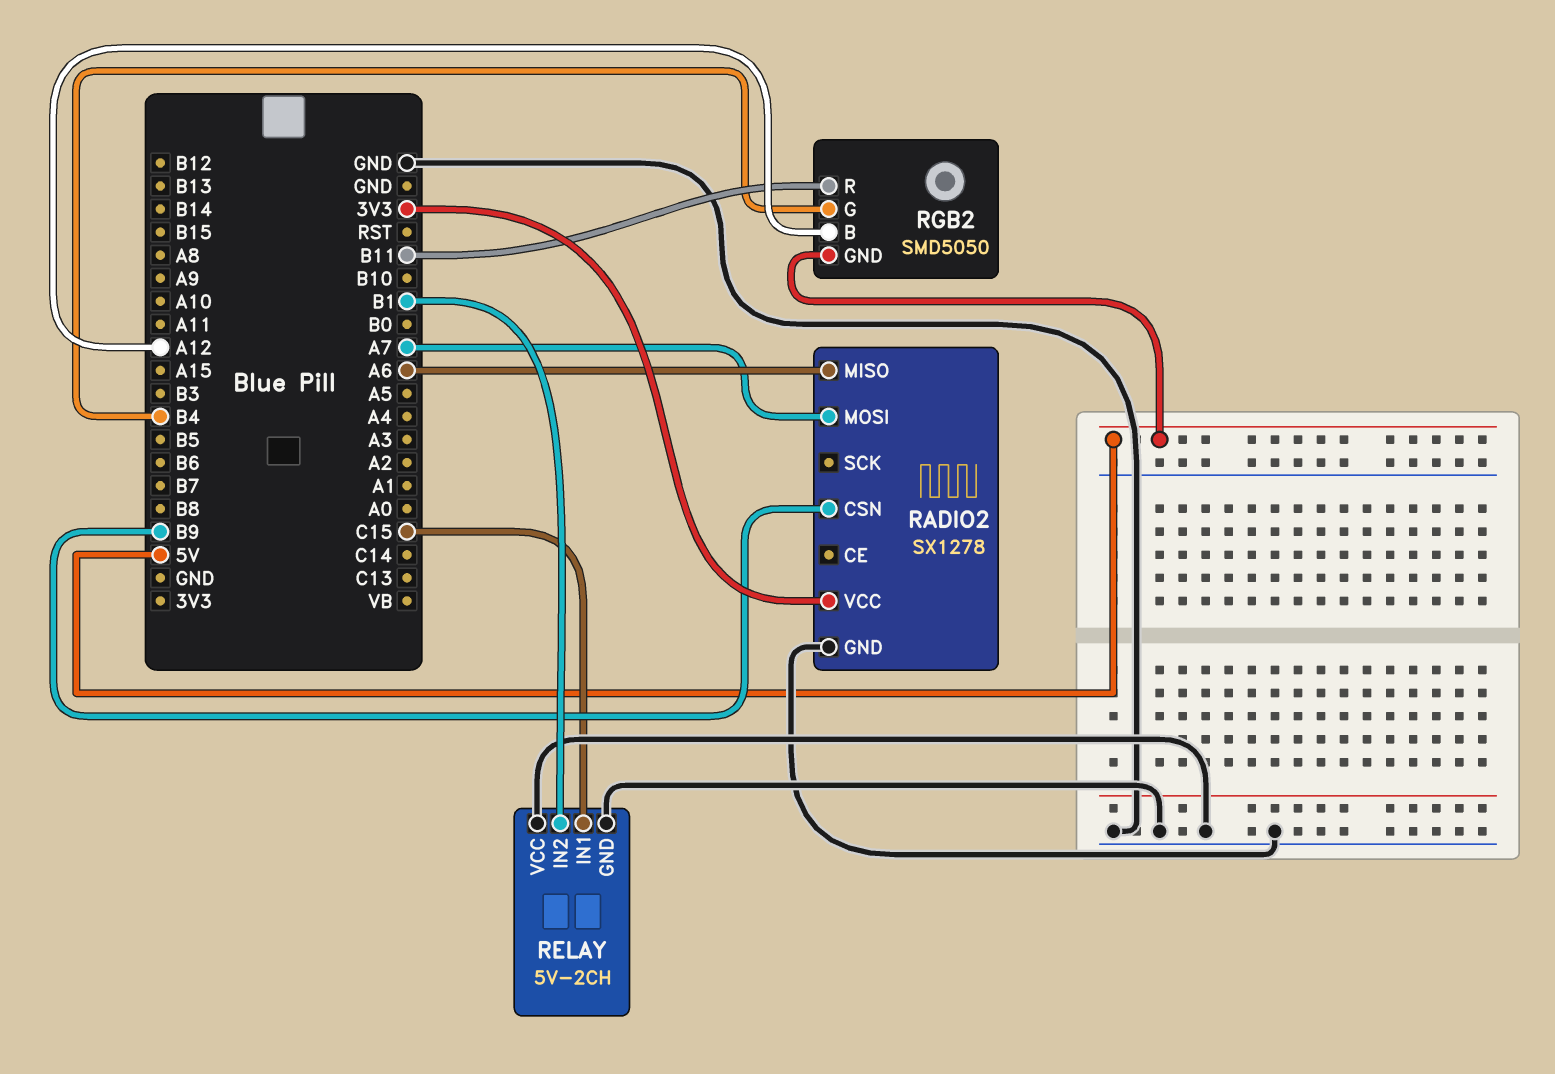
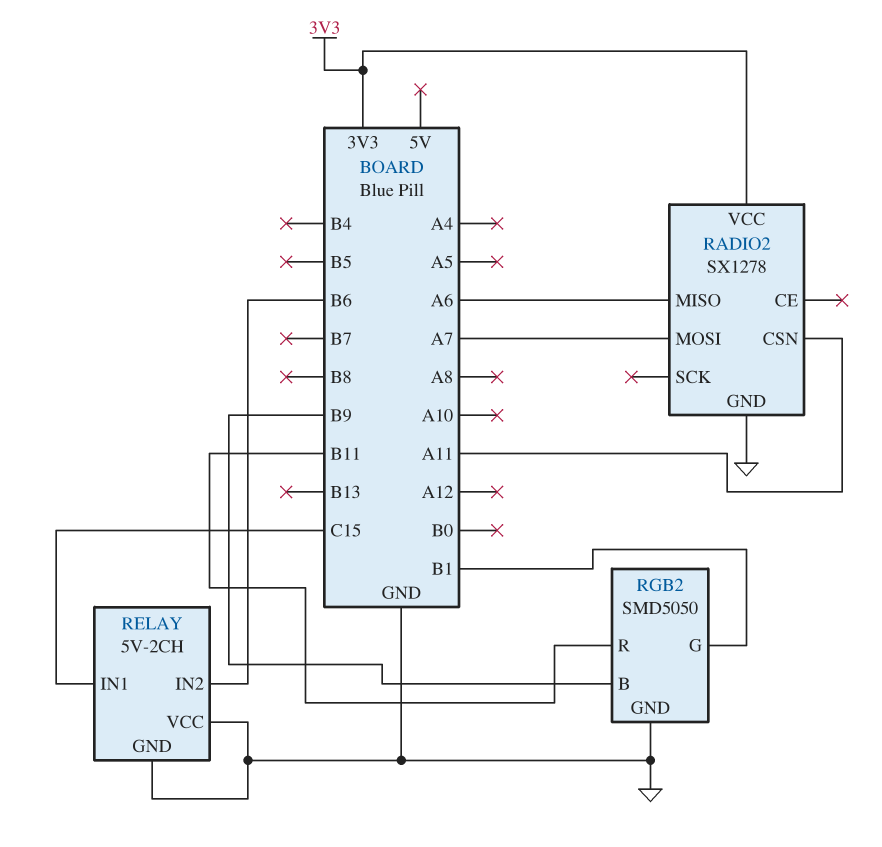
RADIO2 pin CSN: B9 -> A11
RELAY pin IN2: B1 -> B6
RGB2 pin B: A12 -> B9
RGB2 pin G: B4 -> B1
RGB2 pin GND: 5V -> GND

